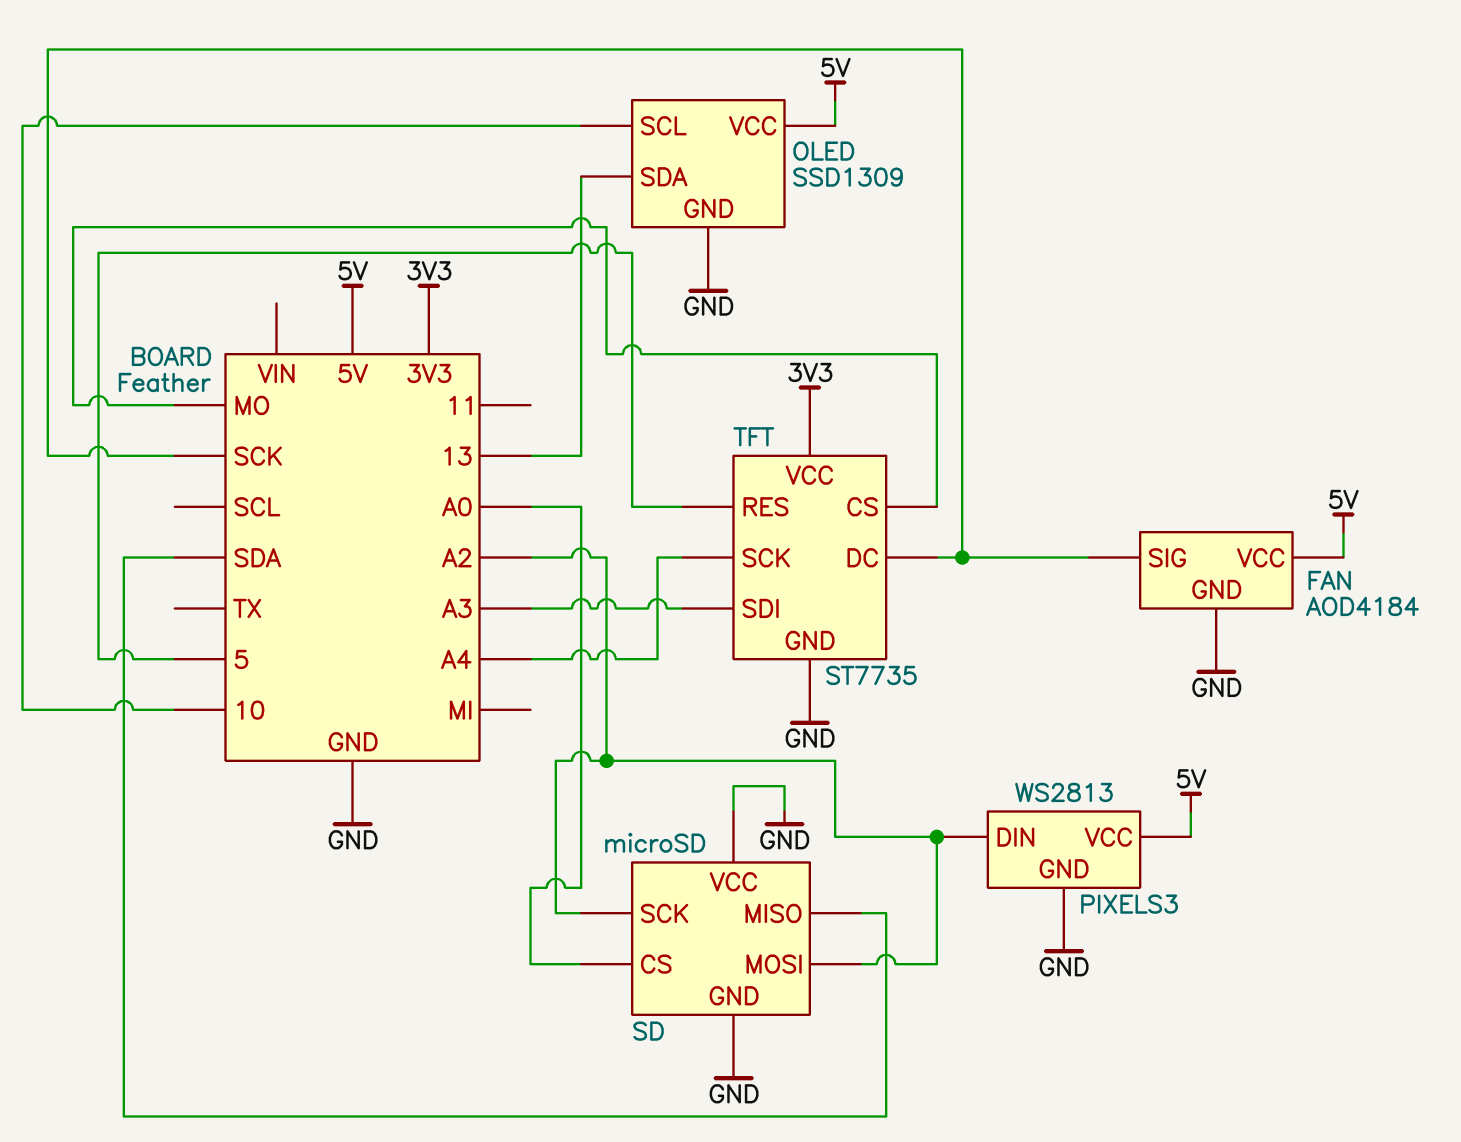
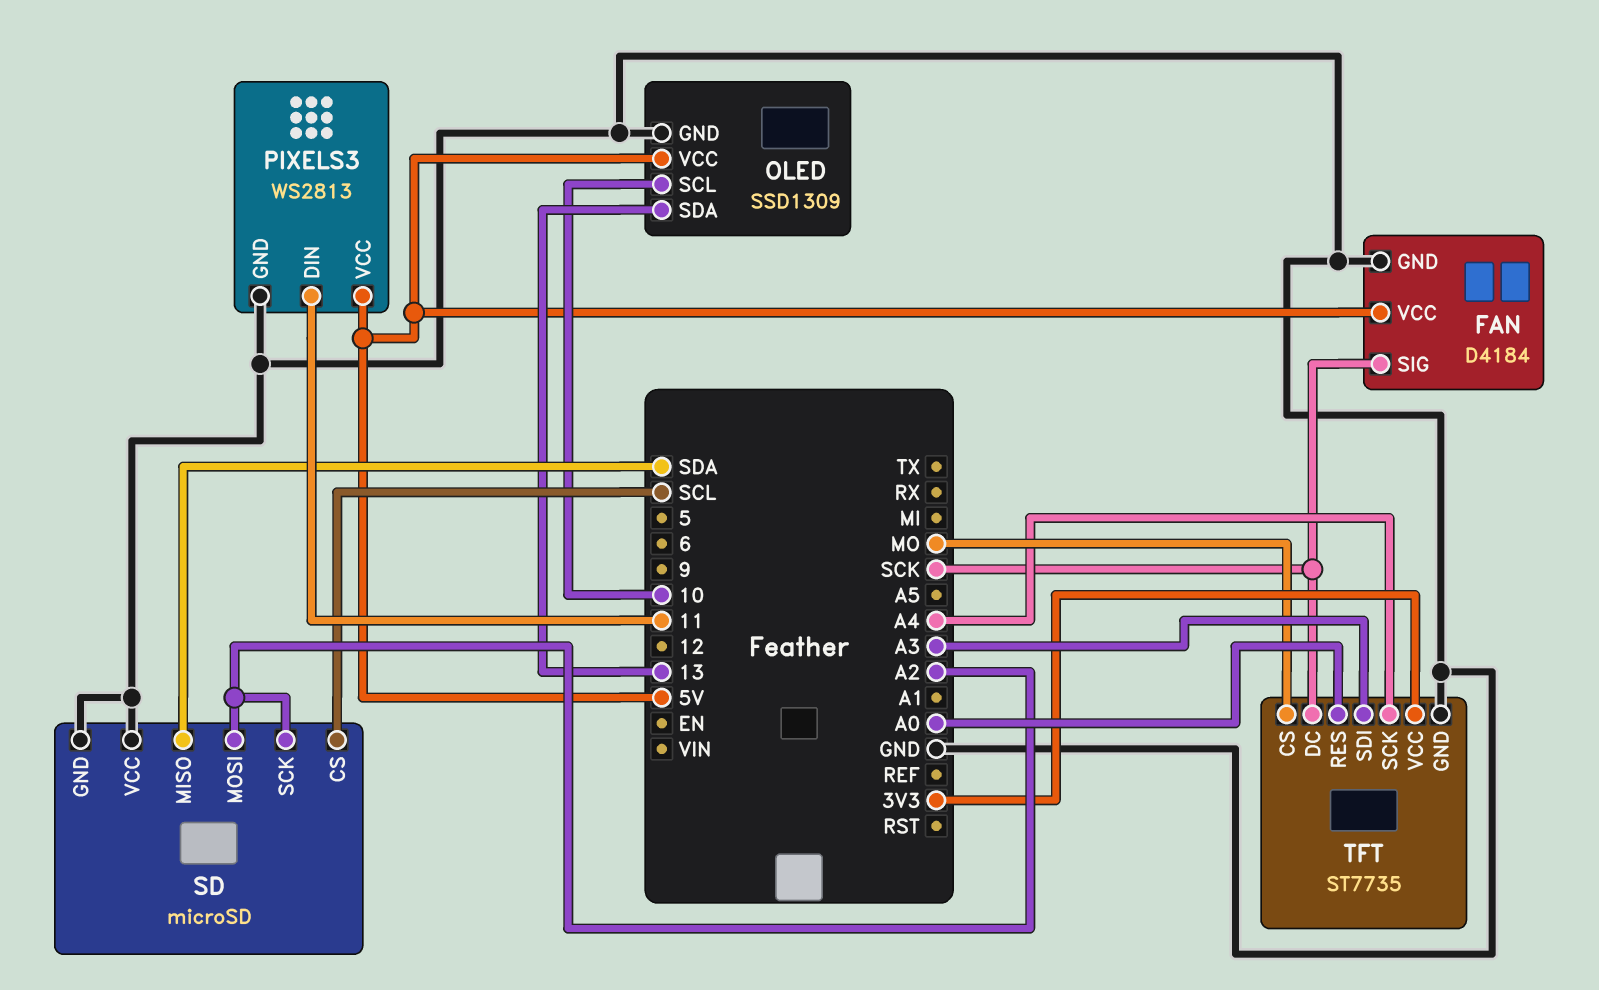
FAN: AOD4184 -> D4184
PIXELS3 pin DIN: A2 -> 11
SD pin CS: A0 -> SCL
TFT pin RES: 5 -> A0

